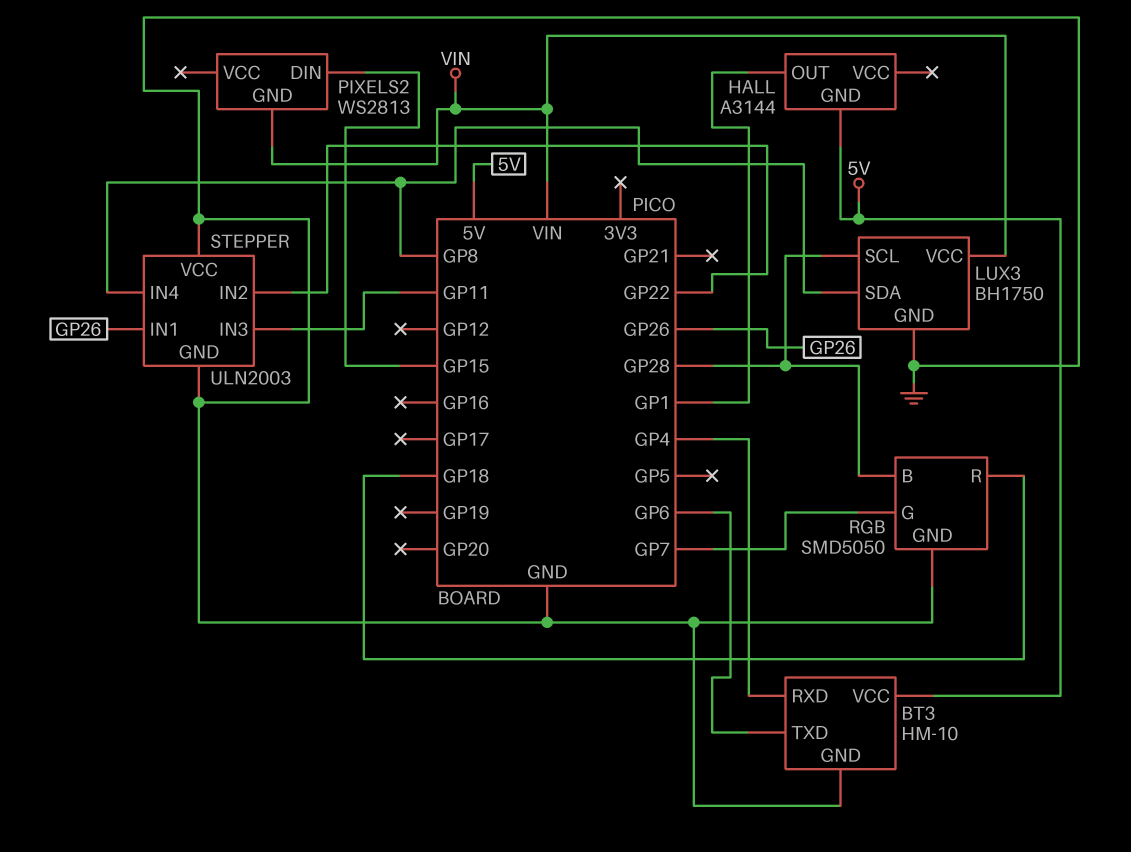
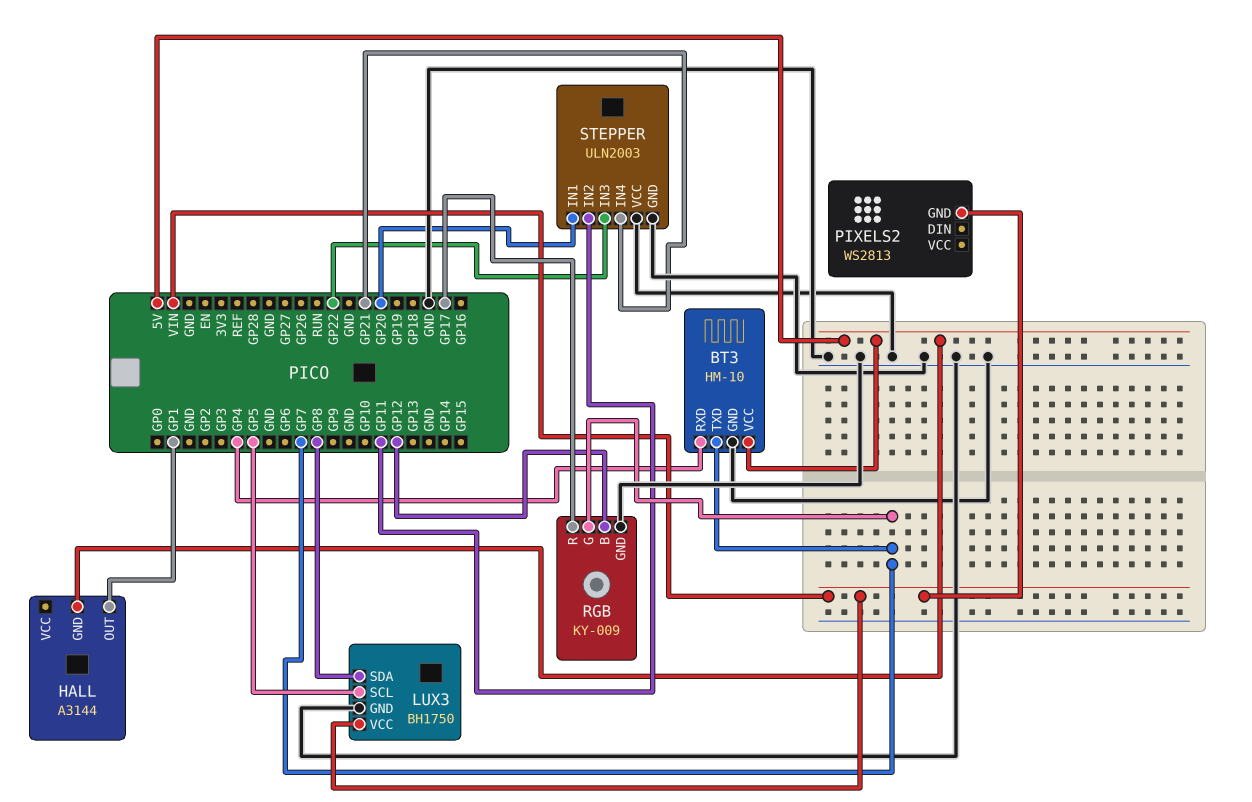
BT3 pin TXD: GP6 -> GP7
LUX3 pin SCL: GP28 -> GP5
PIXELS2 pin DIN: GP15 -> none
RGB: SMD5050 -> KY-009
RGB pin B: GP28 -> GP12
RGB pin R: GP18 -> GP17
STEPPER pin IN1: GP26 -> GP20
STEPPER pin IN2: GP22 -> GP11
STEPPER pin IN3: GP11 -> GP22
STEPPER pin IN4: GP8 -> GP21

